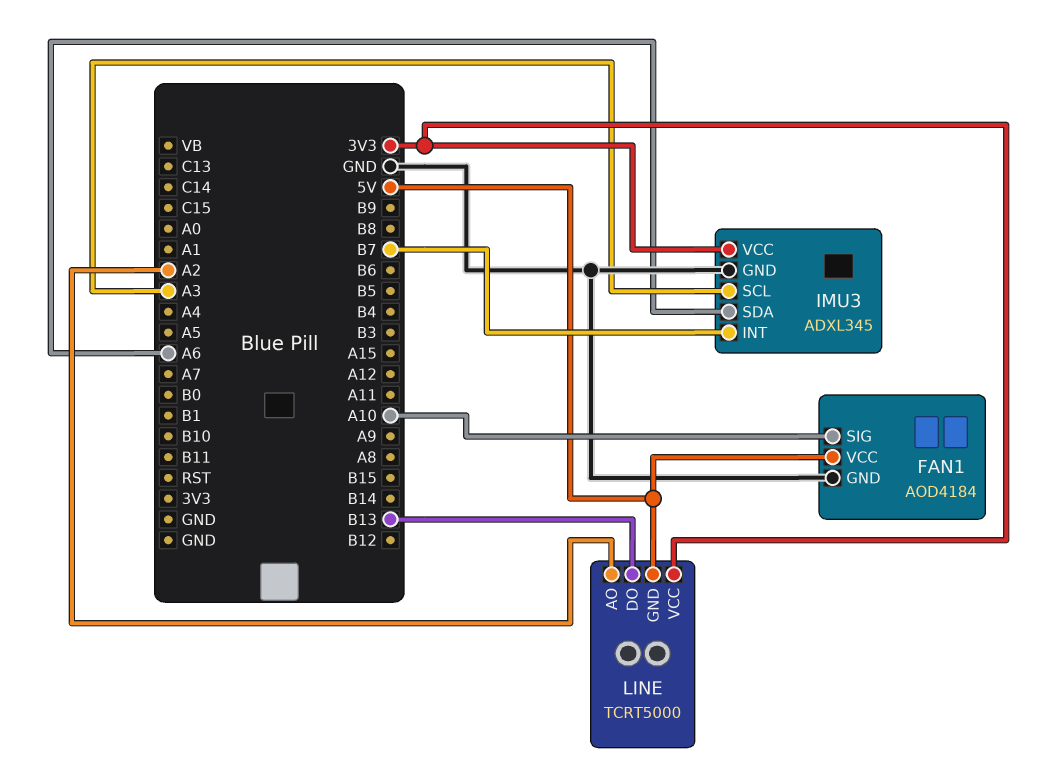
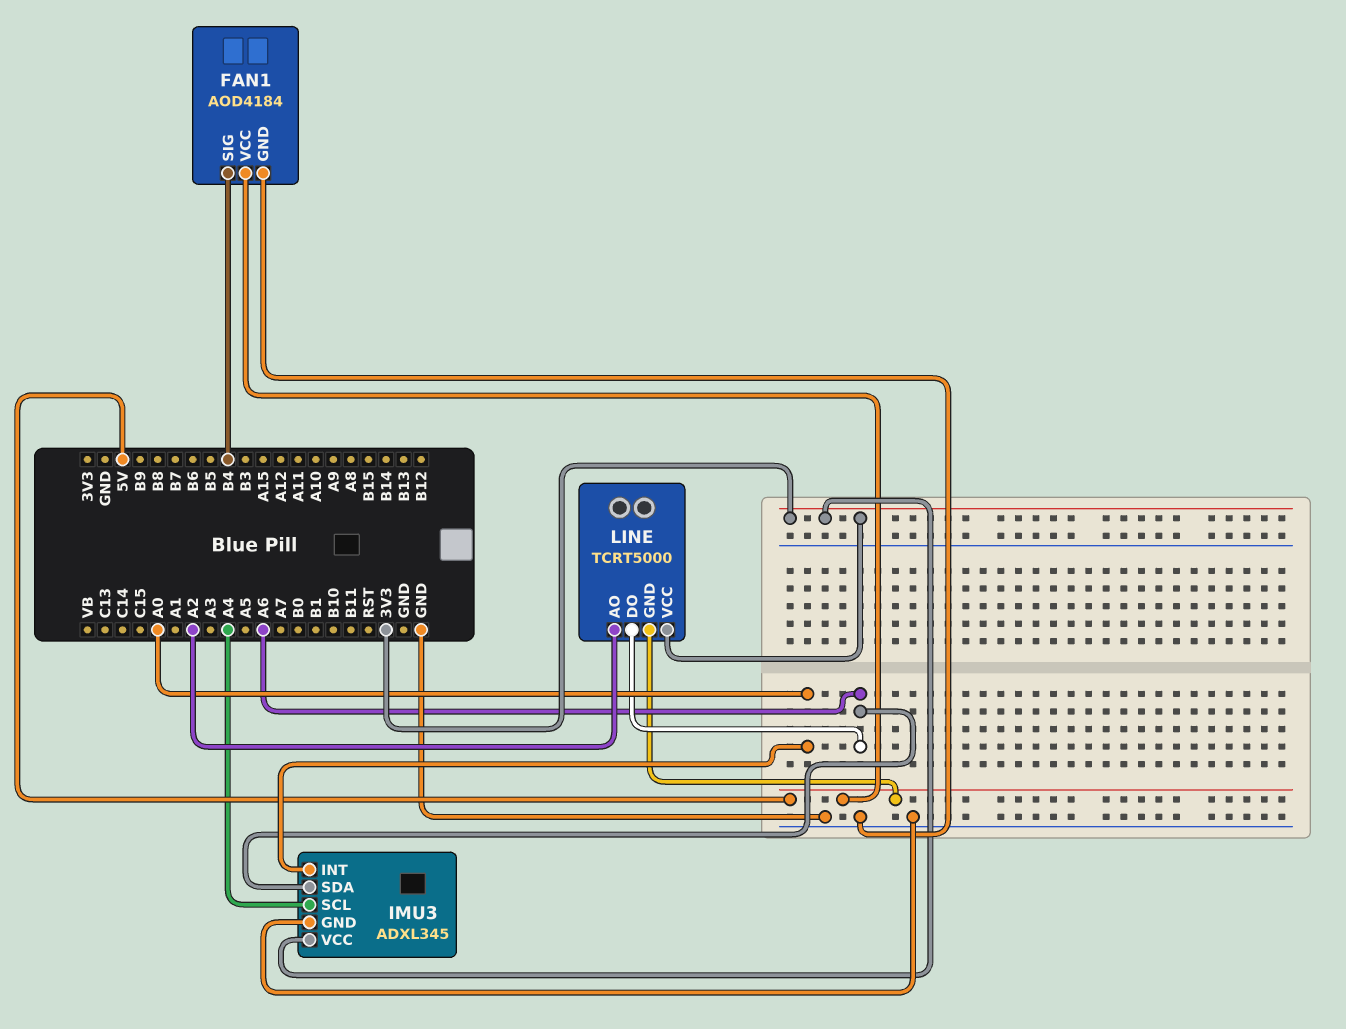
FAN1 pin SIG: A10 -> B4
IMU3 pin INT: B7 -> A0
IMU3 pin SCL: A3 -> A4
LINE pin DO: B13 -> A6

